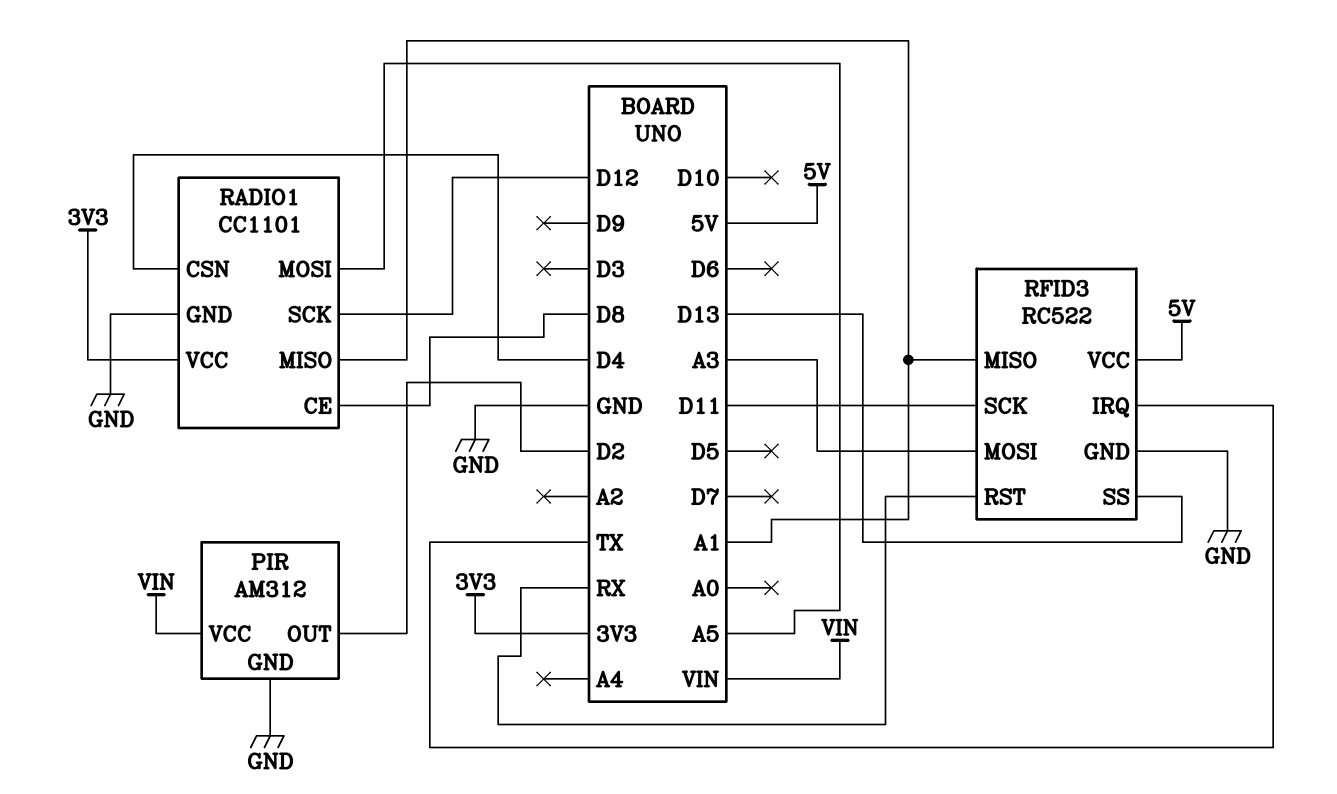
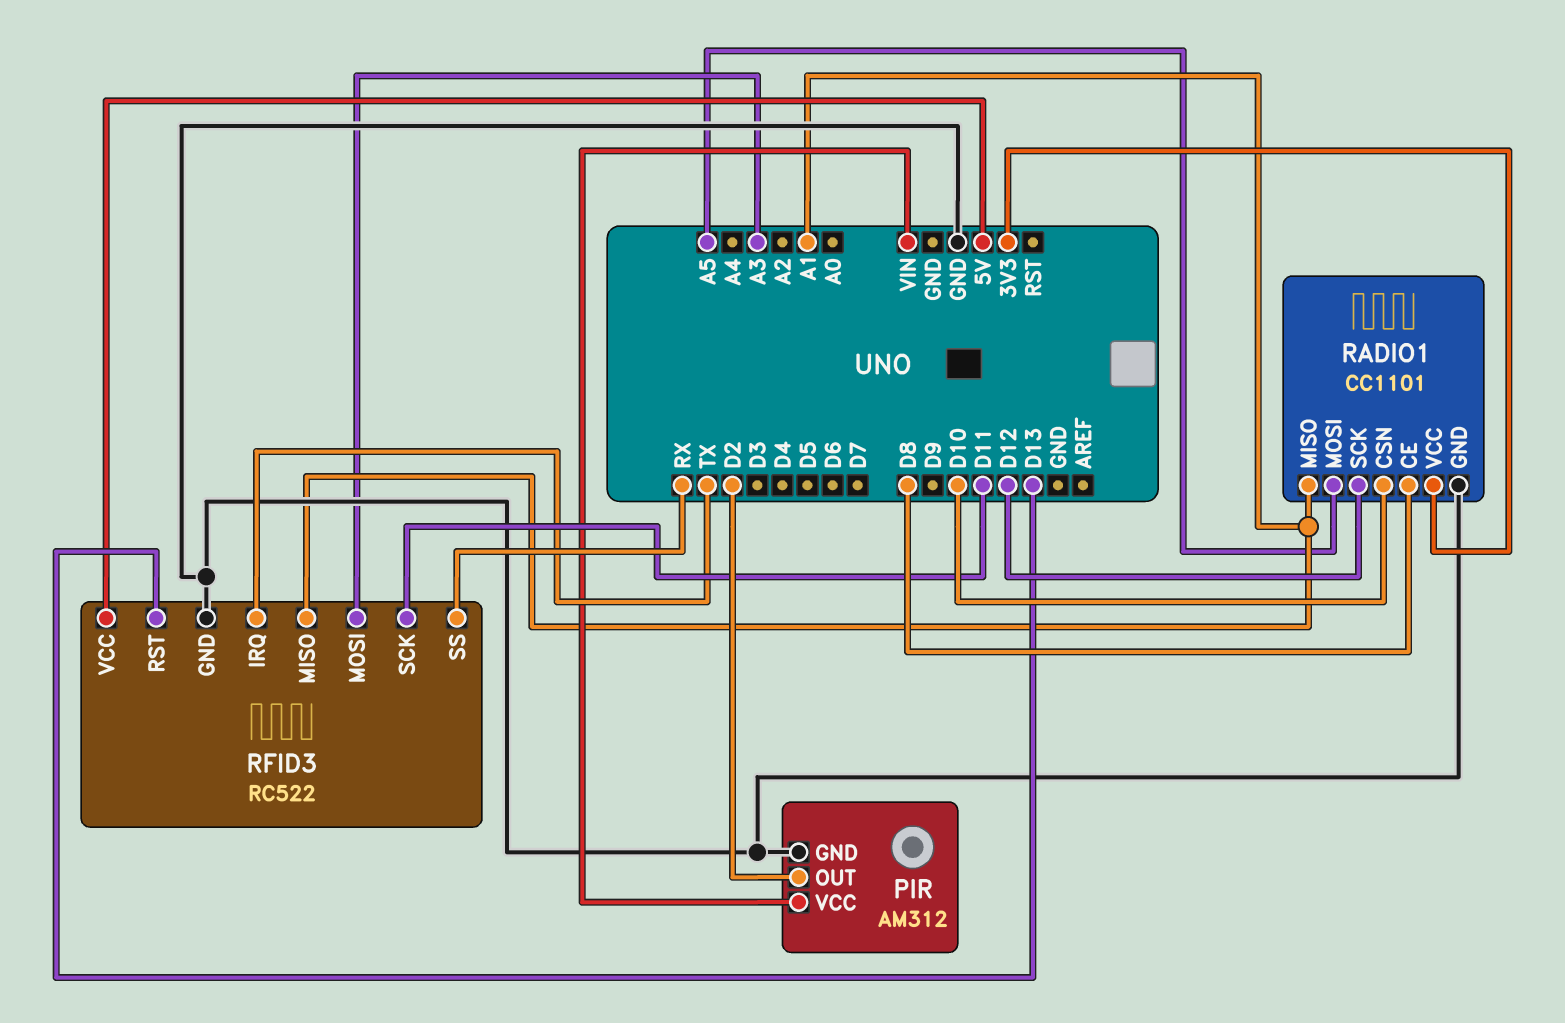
RADIO1 pin CSN: D4 -> D10
RFID3 pin RST: RX -> D13
RFID3 pin SS: D13 -> RX

